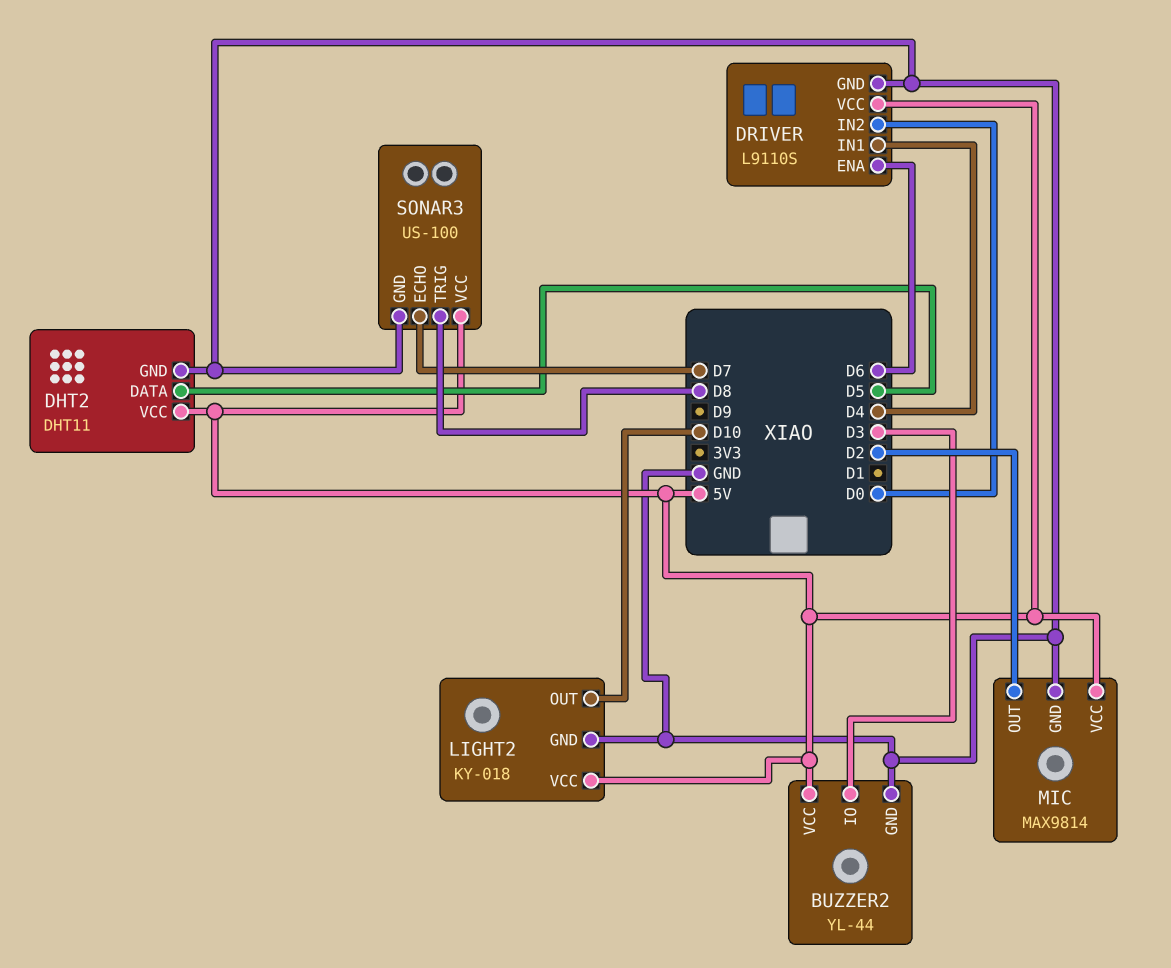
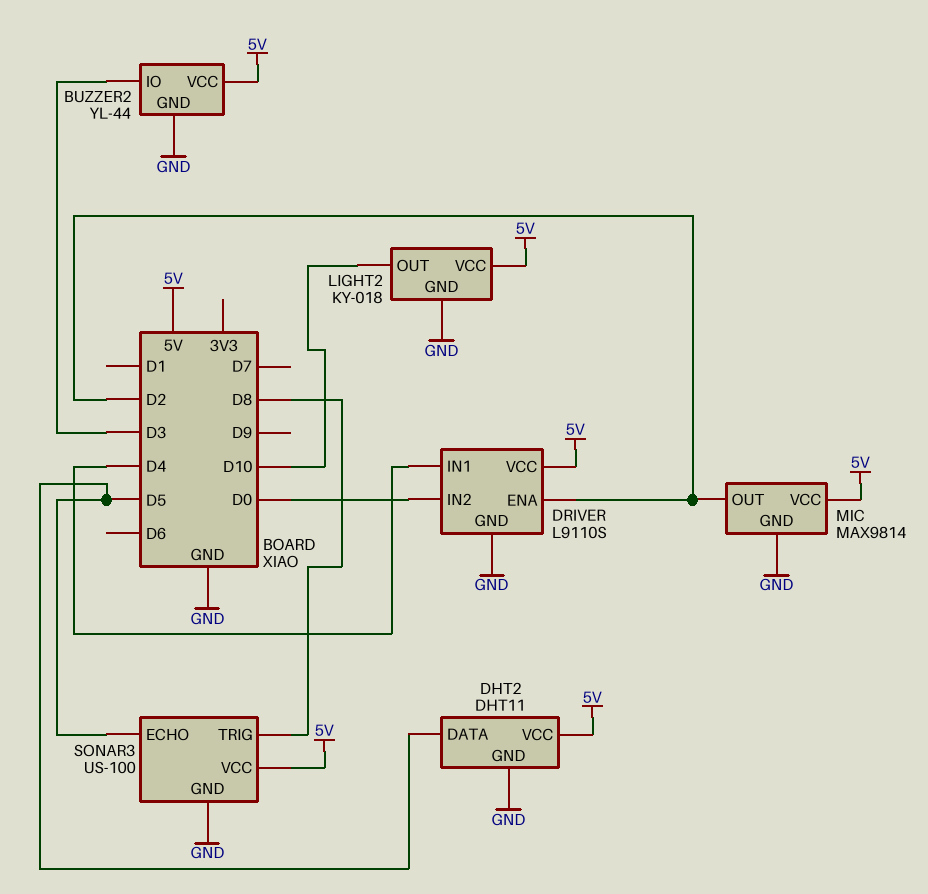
DRIVER pin ENA: D6 -> D2
SONAR3 pin ECHO: D7 -> D5

